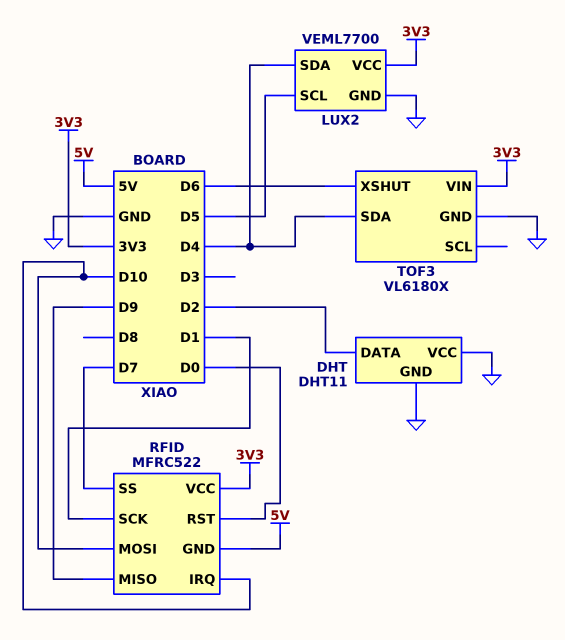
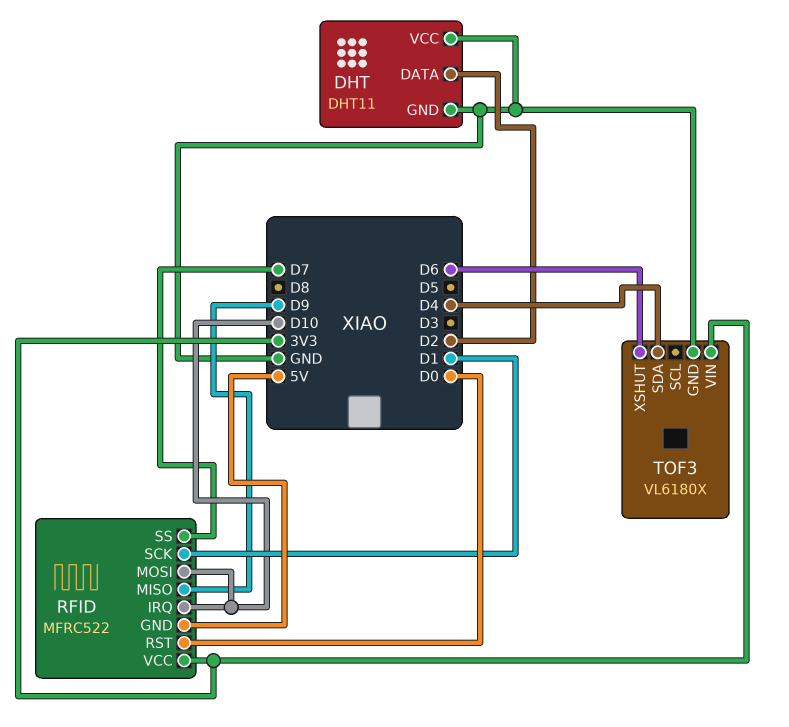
LUX2: VEML7700 -> none
LUX2 pin GND: GND -> none
LUX2 pin SCL: D5 -> none
LUX2 pin SDA: D4 -> none
LUX2 pin VCC: 3V3 -> none

